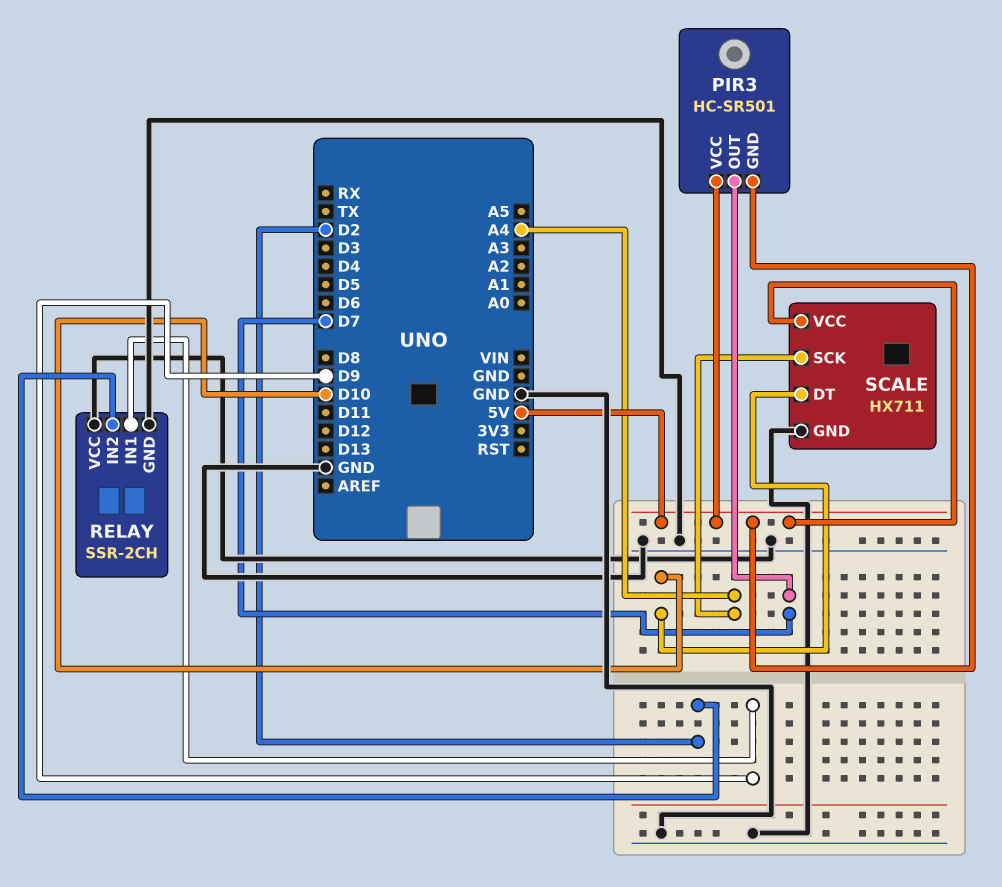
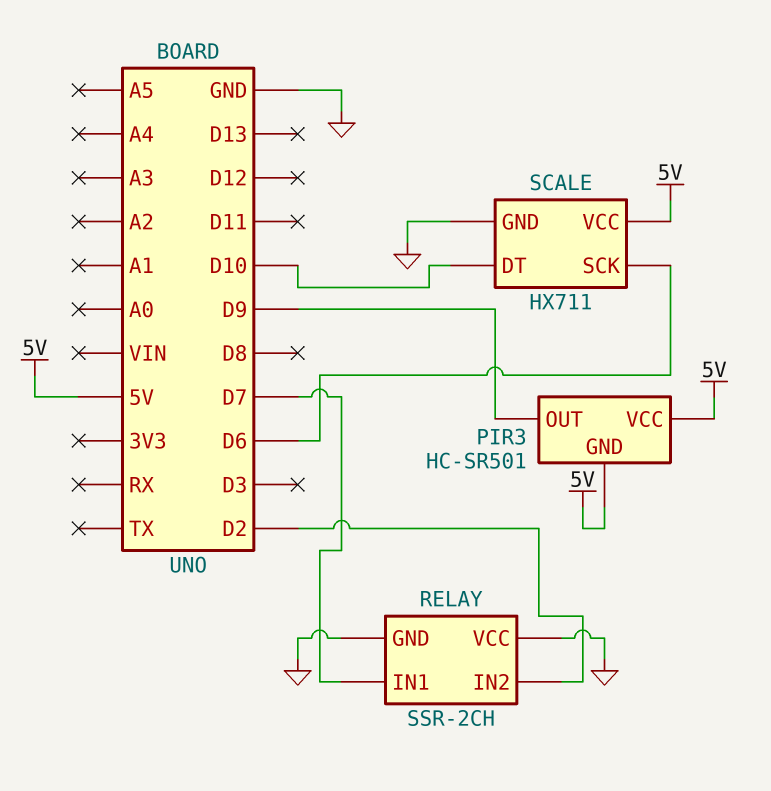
PIR3 pin OUT: D7 -> D9
RELAY pin IN1: D9 -> D7
SCALE pin SCK: A4 -> D6

